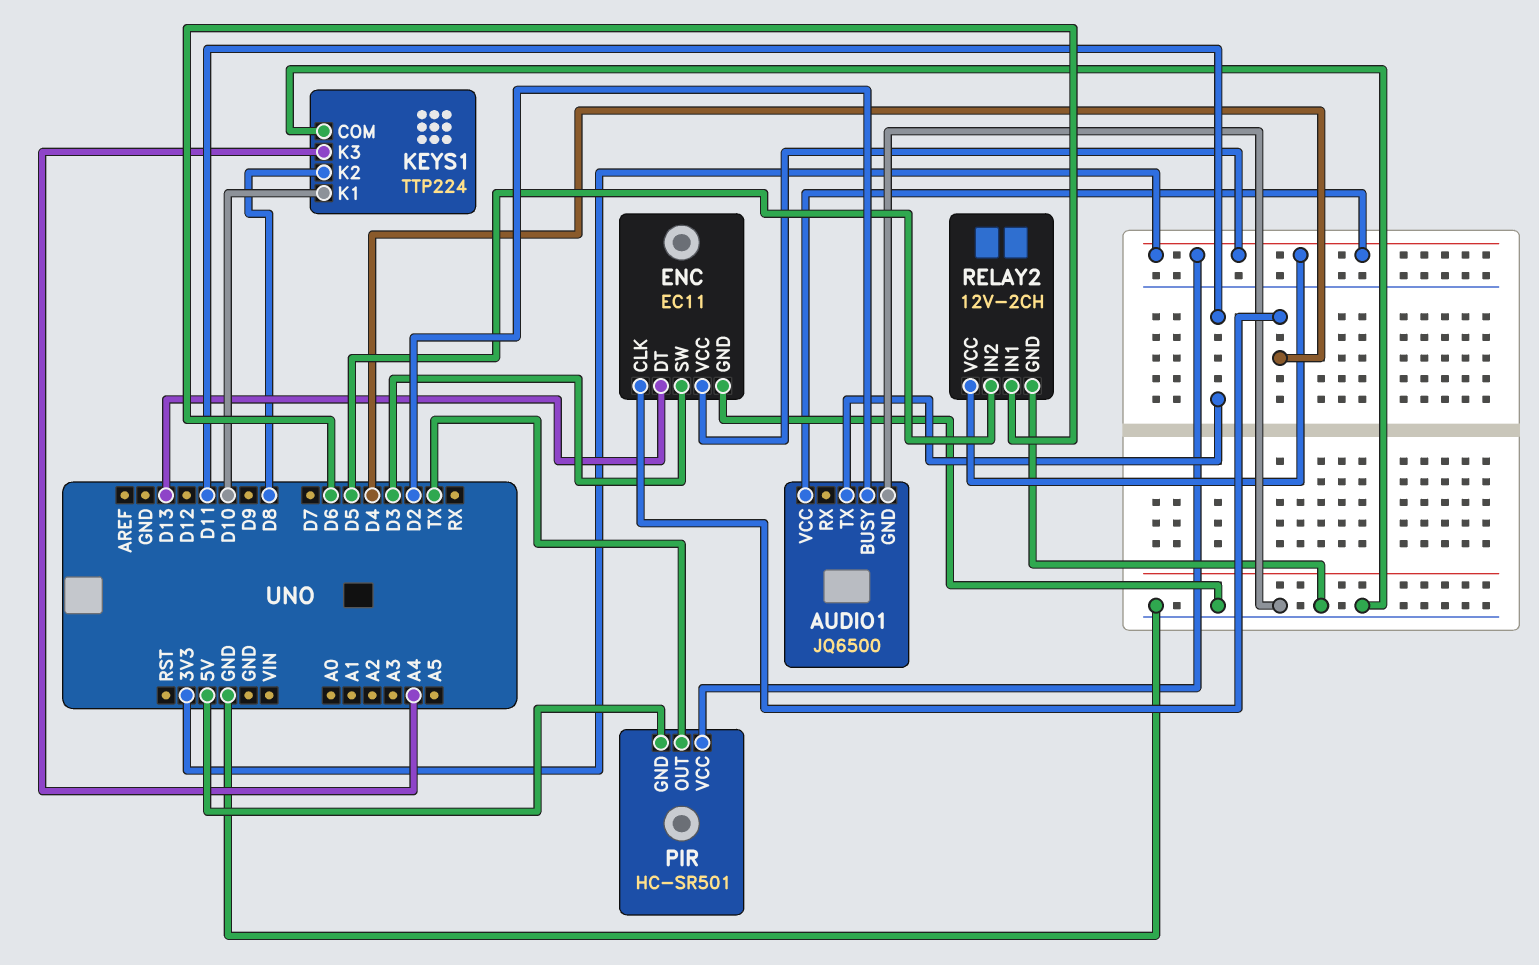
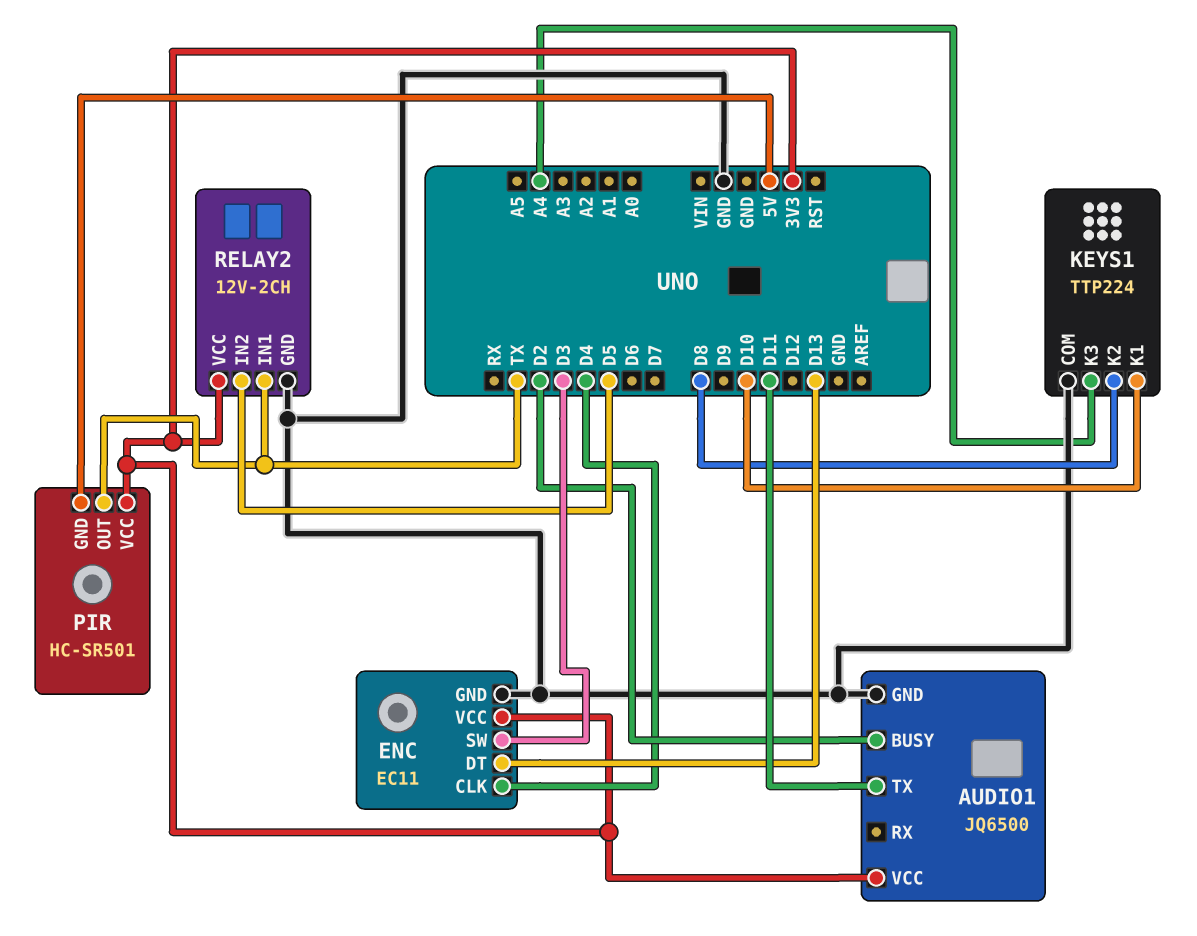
RELAY2 pin IN1: D6 -> TX

